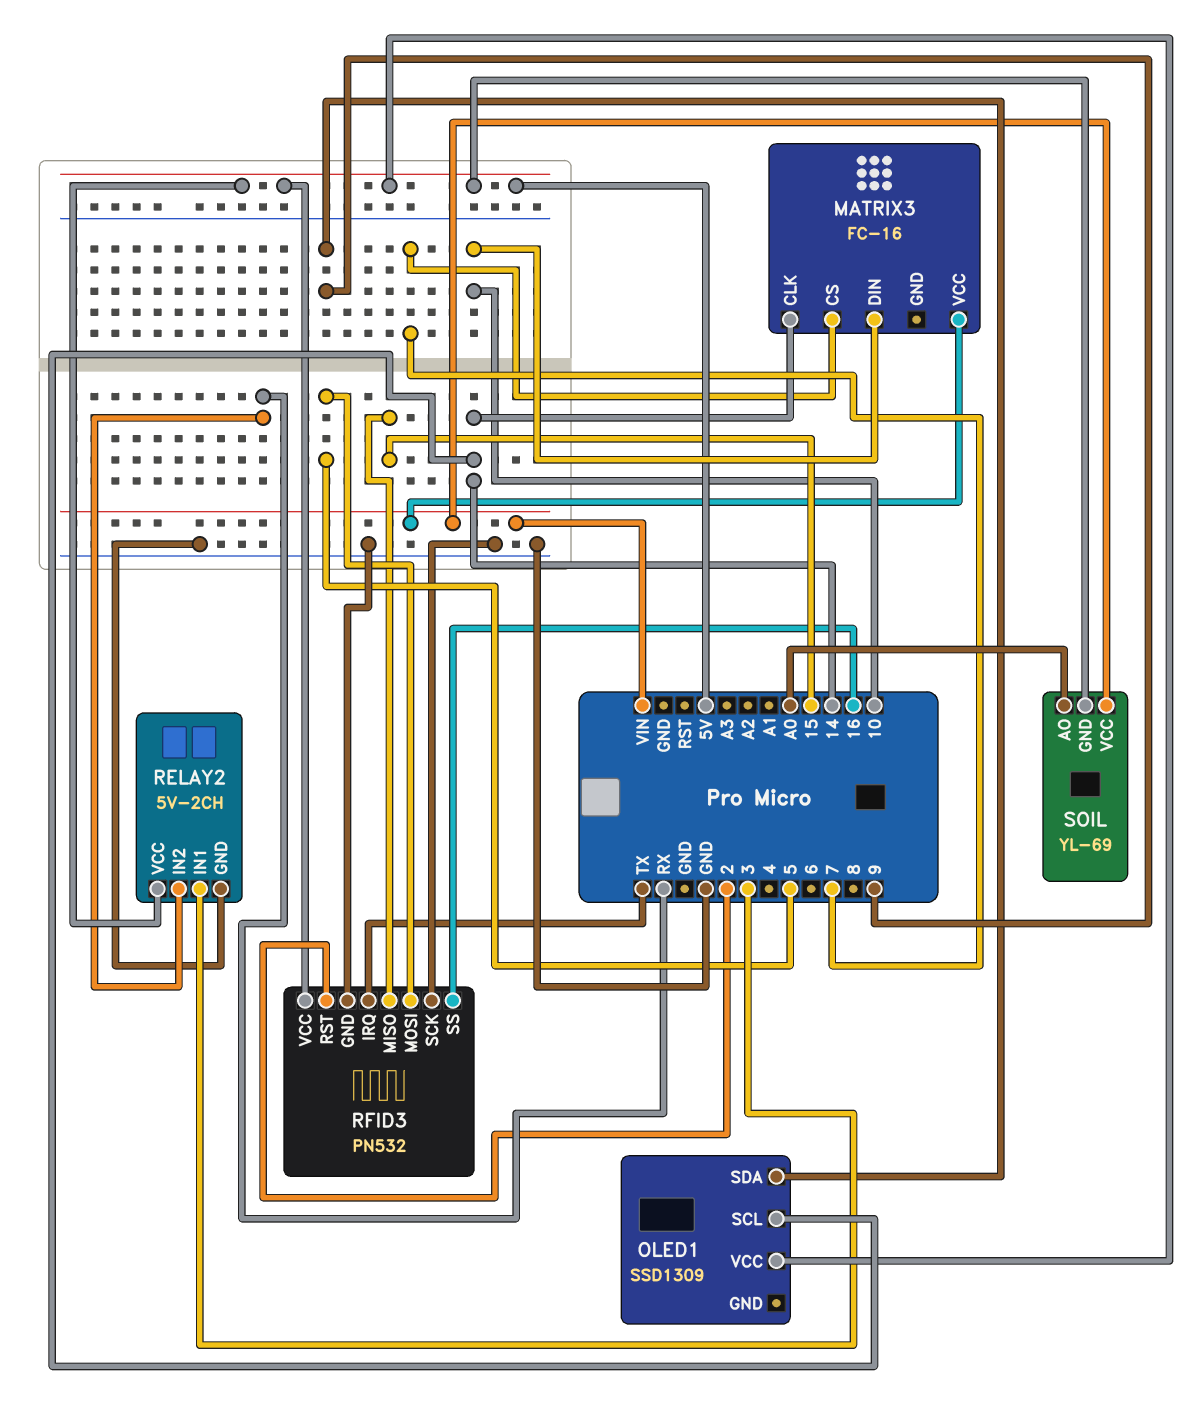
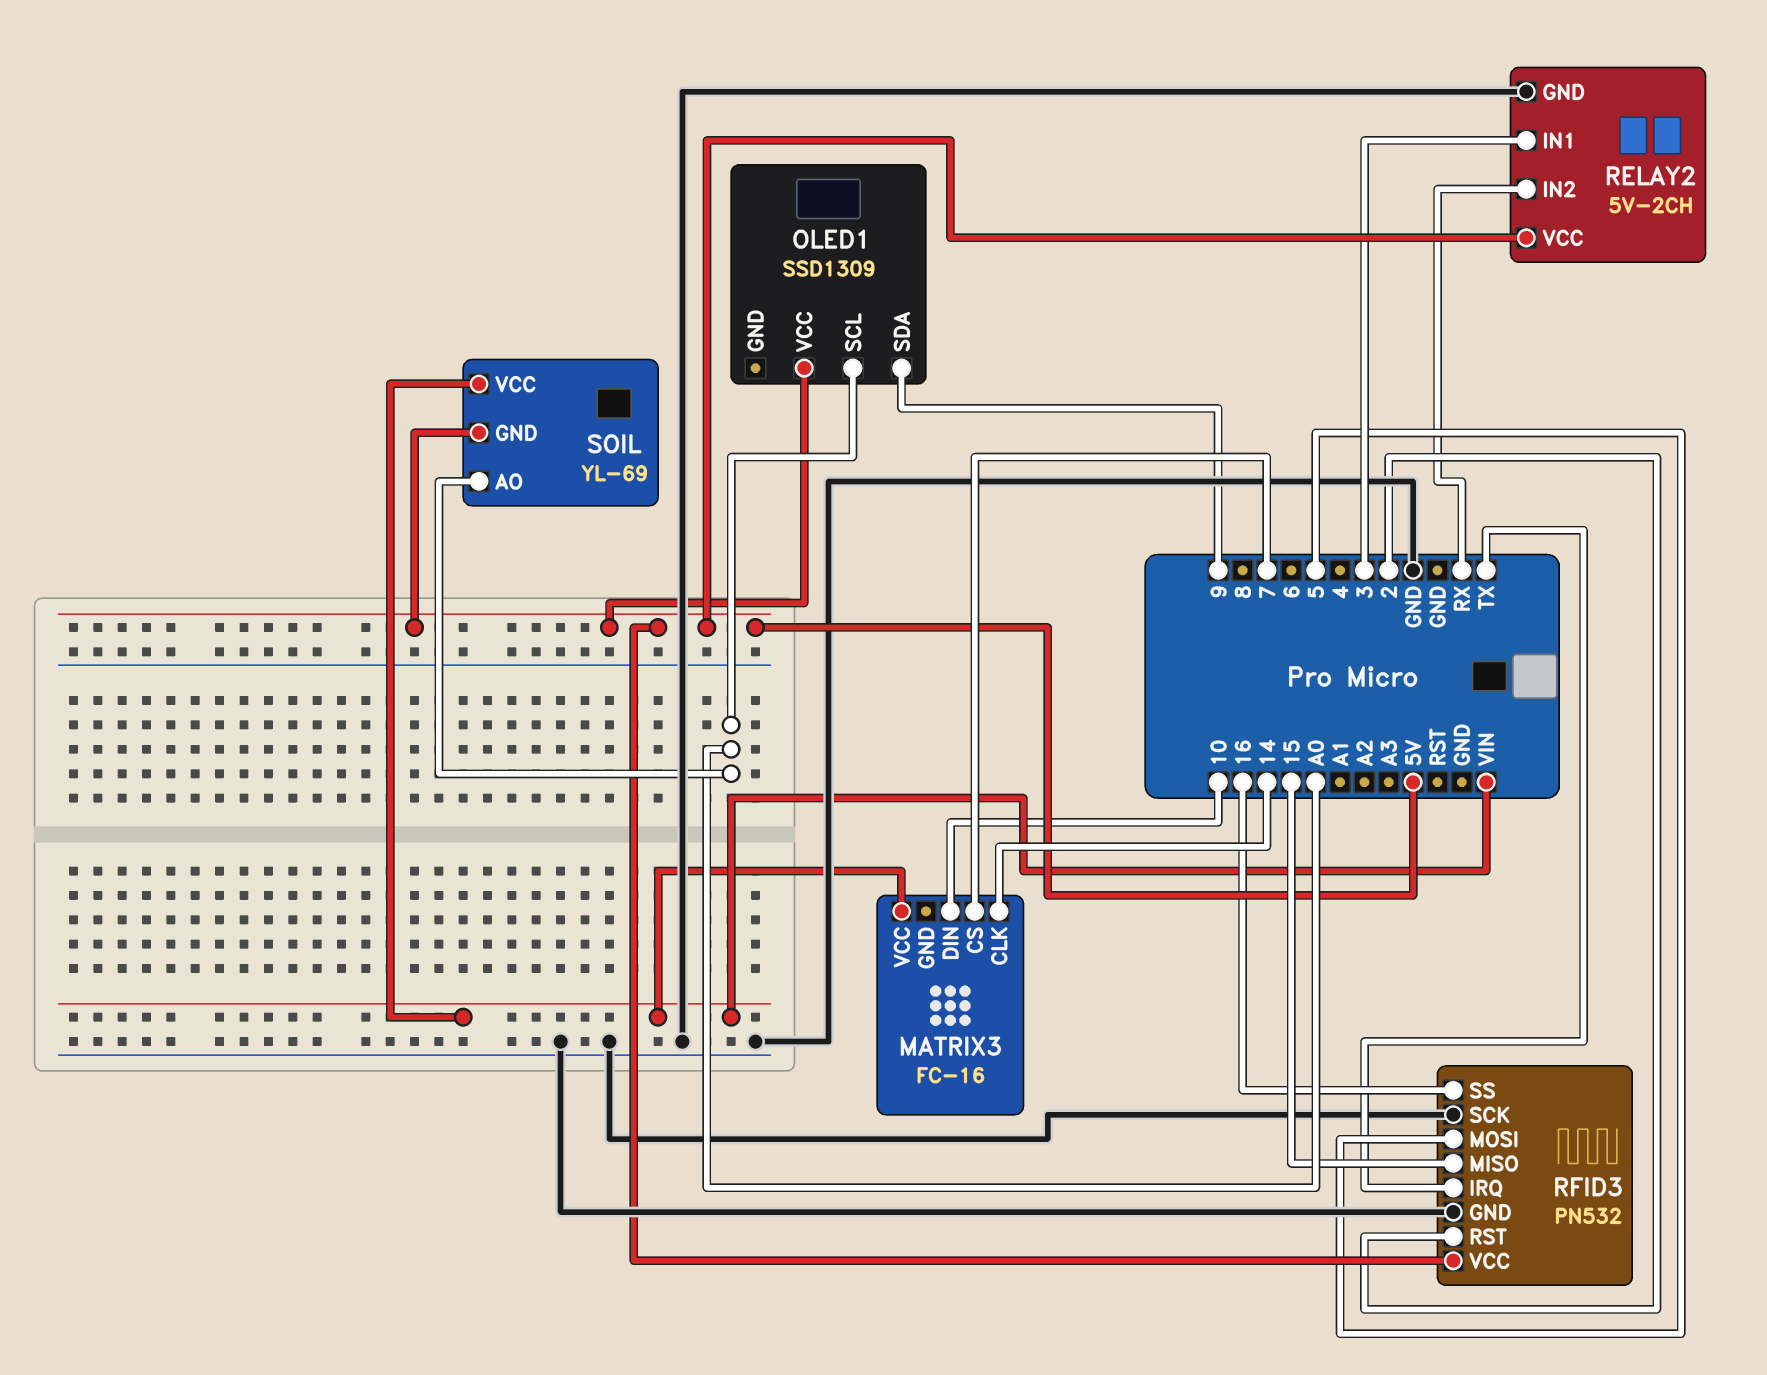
OLED1 pin SCL: 14 -> A0

